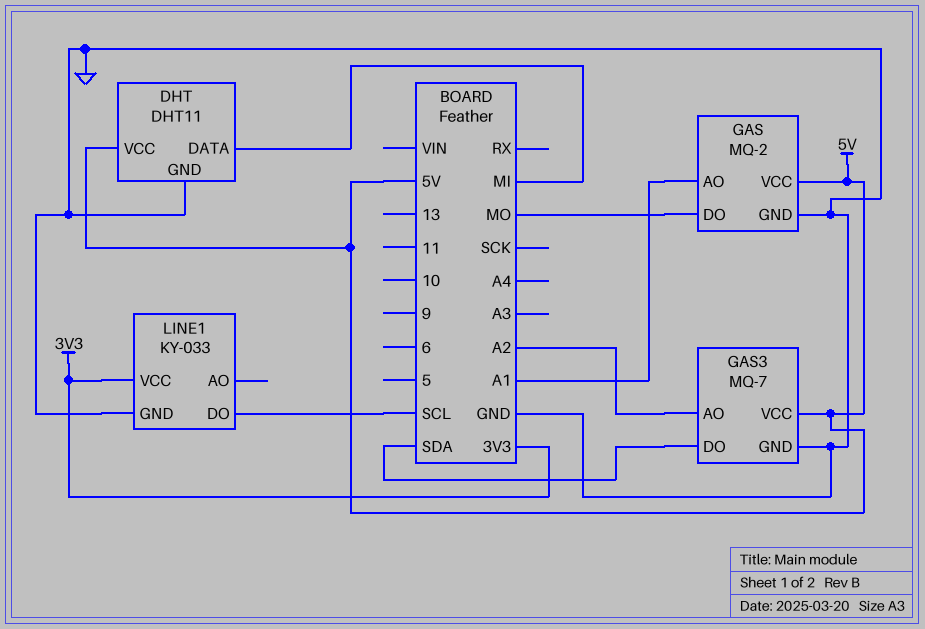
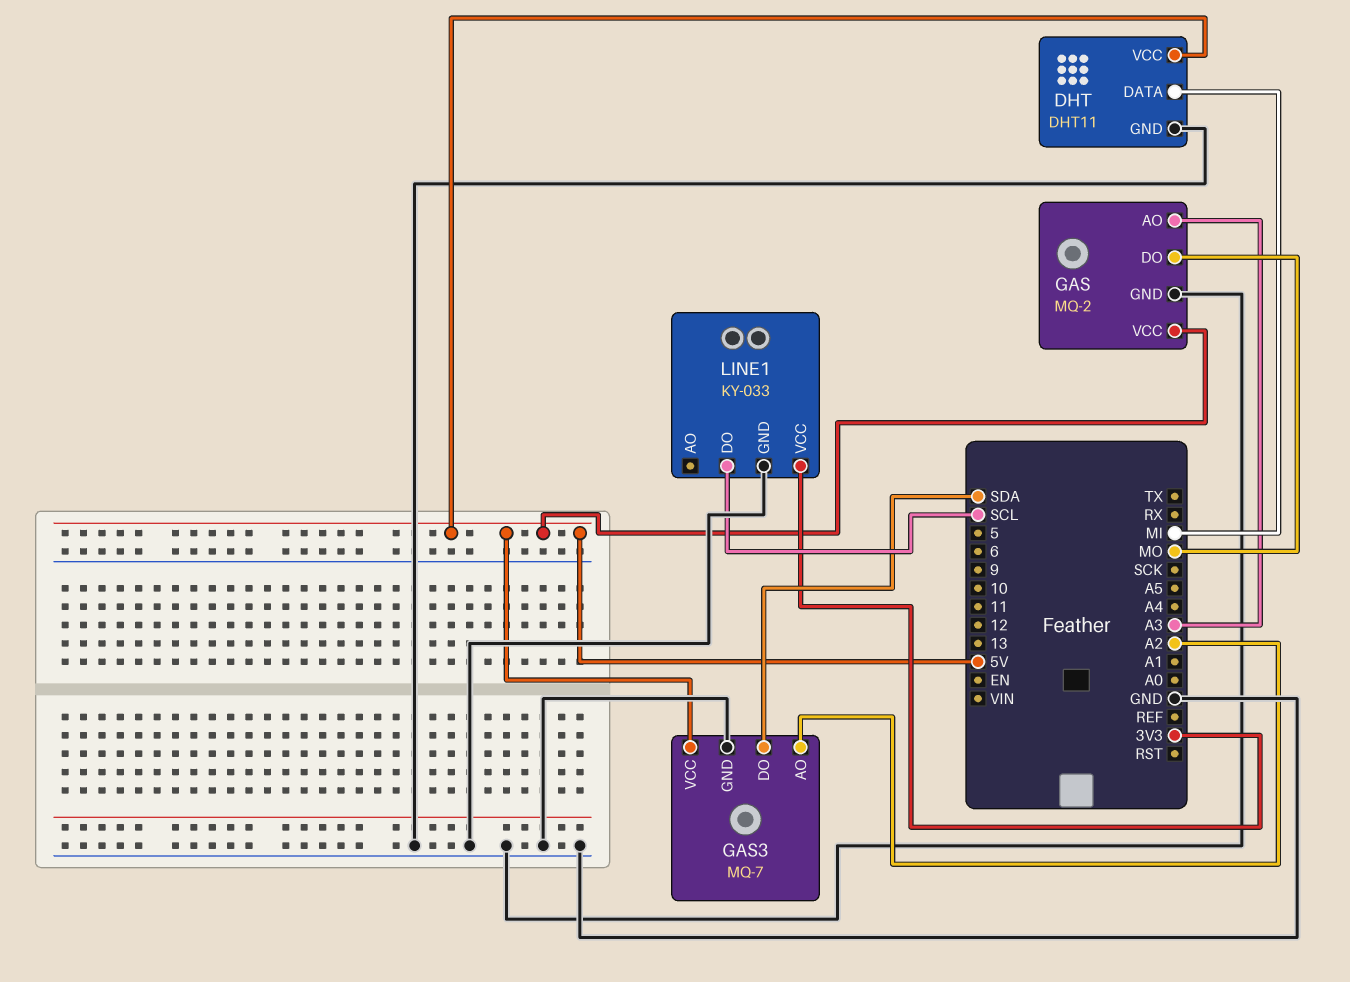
GAS pin AO: A1 -> A3

